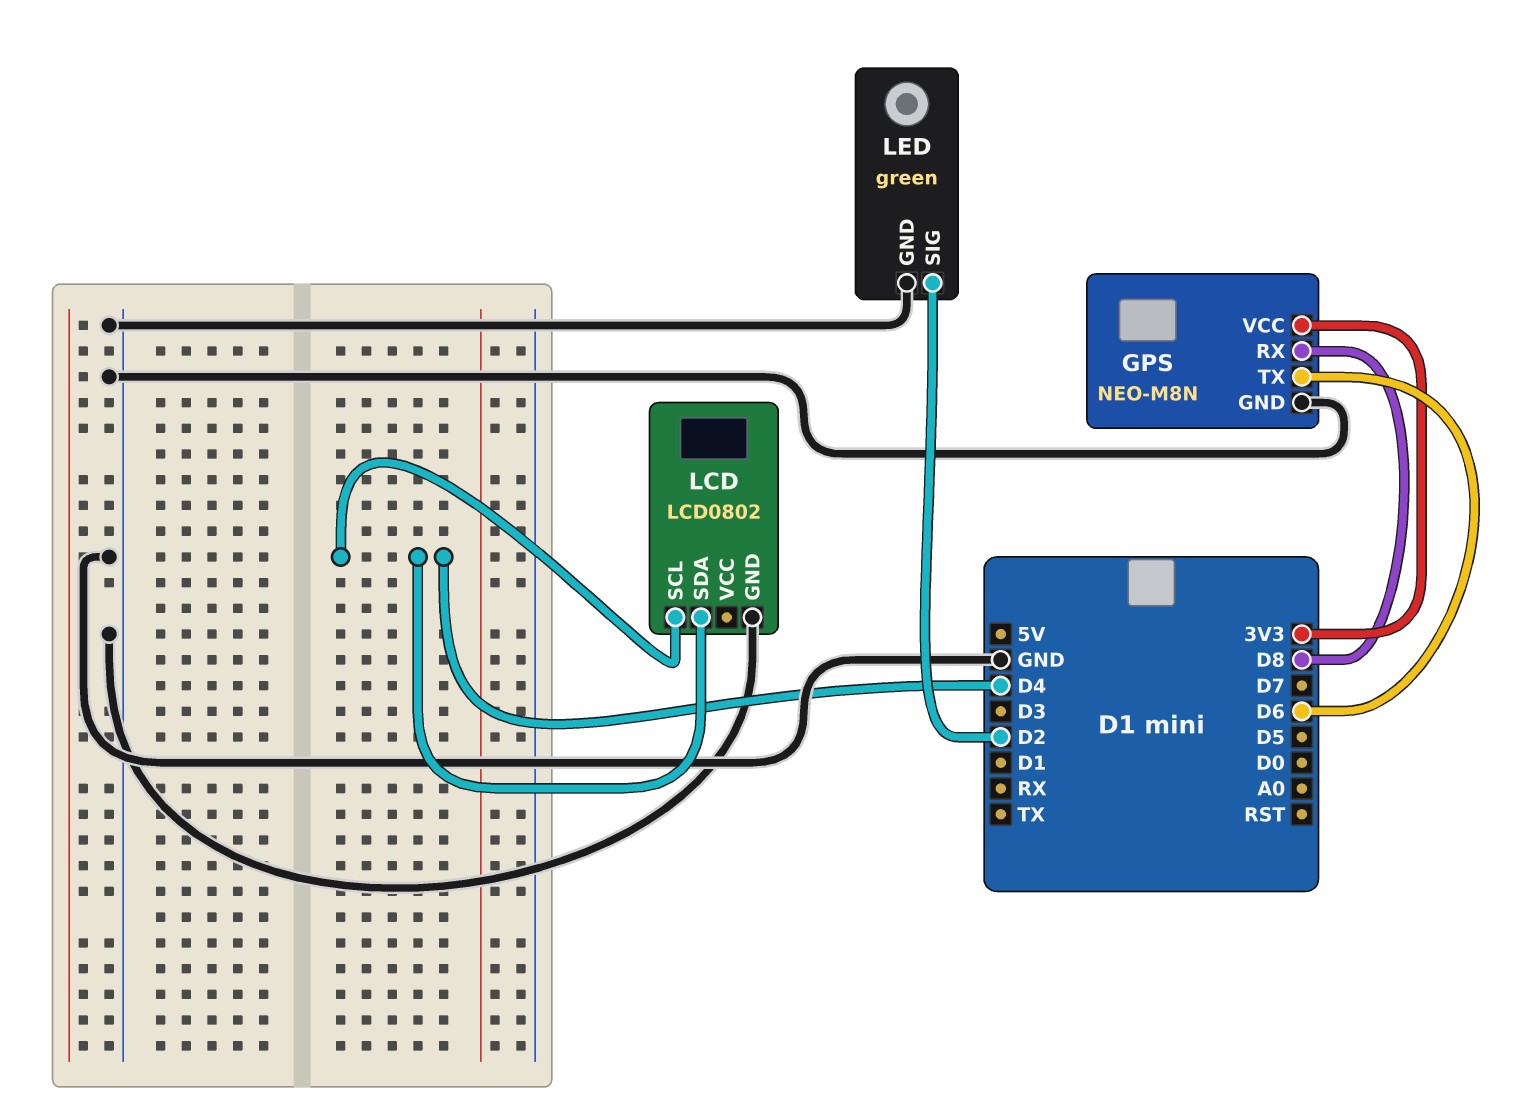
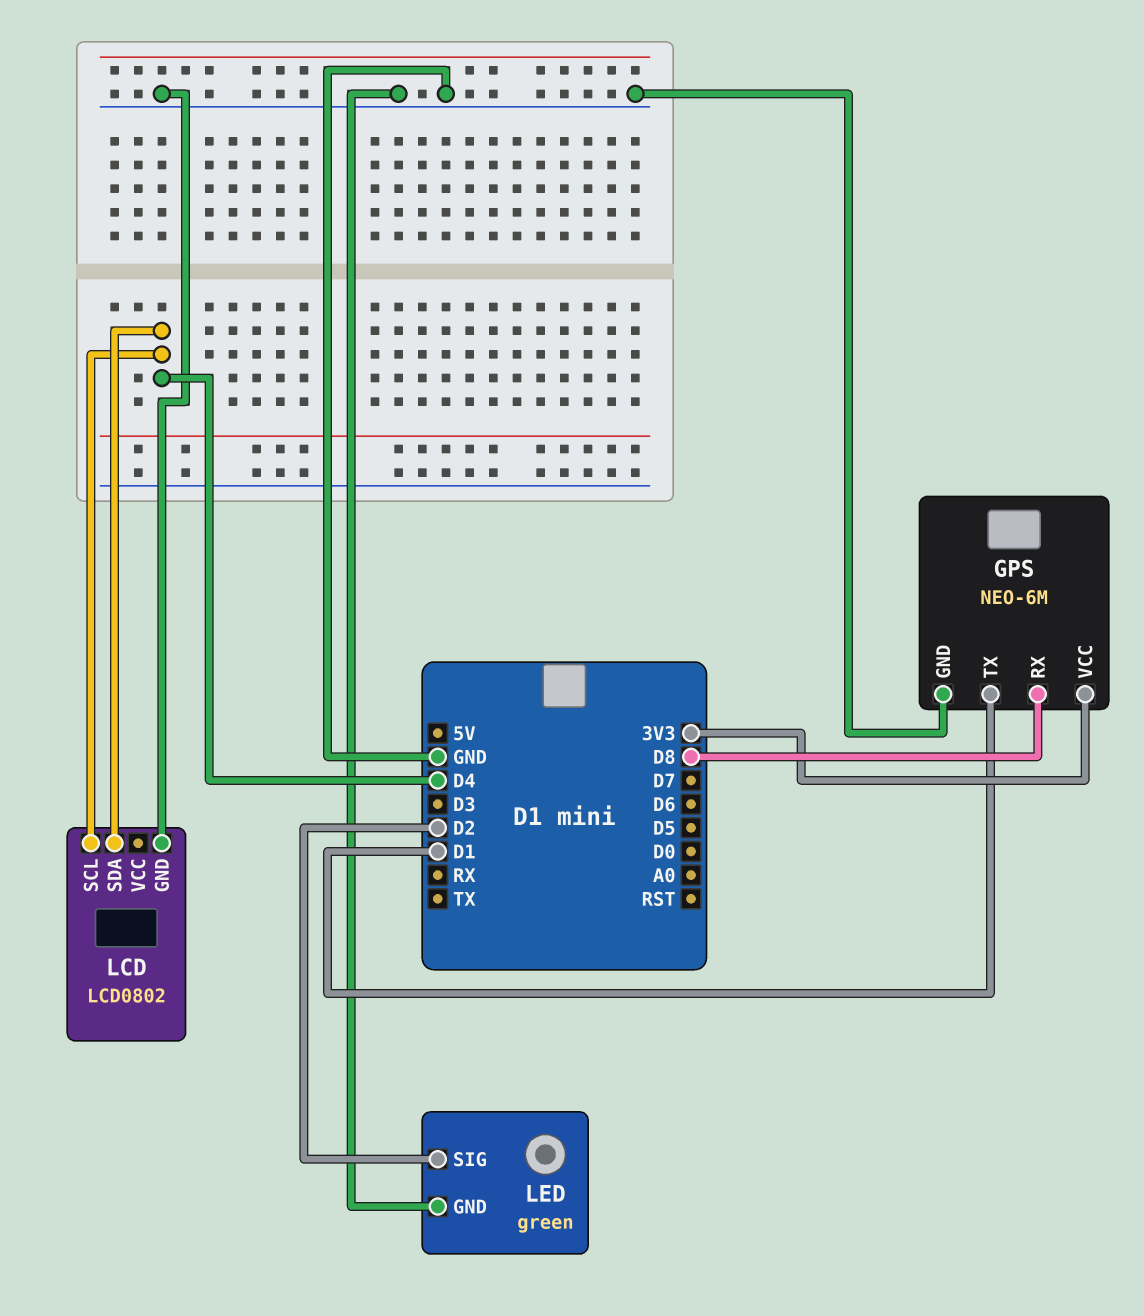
GPS: NEO-M8N -> NEO-6M
GPS pin TX: D6 -> D1

